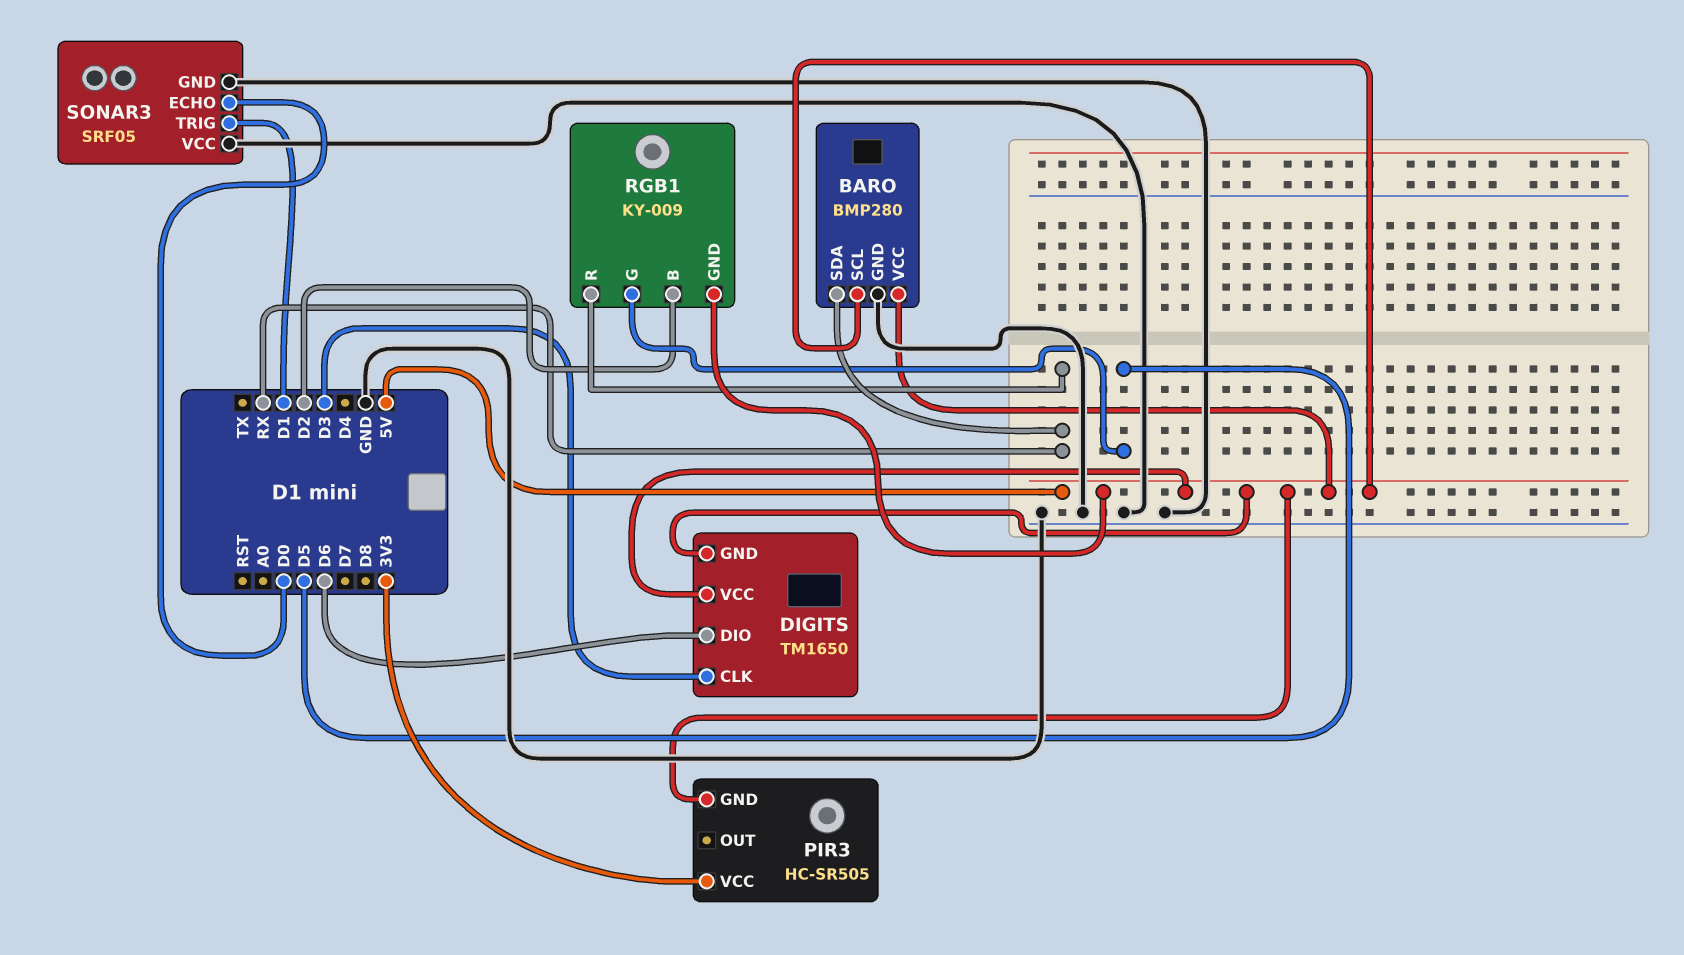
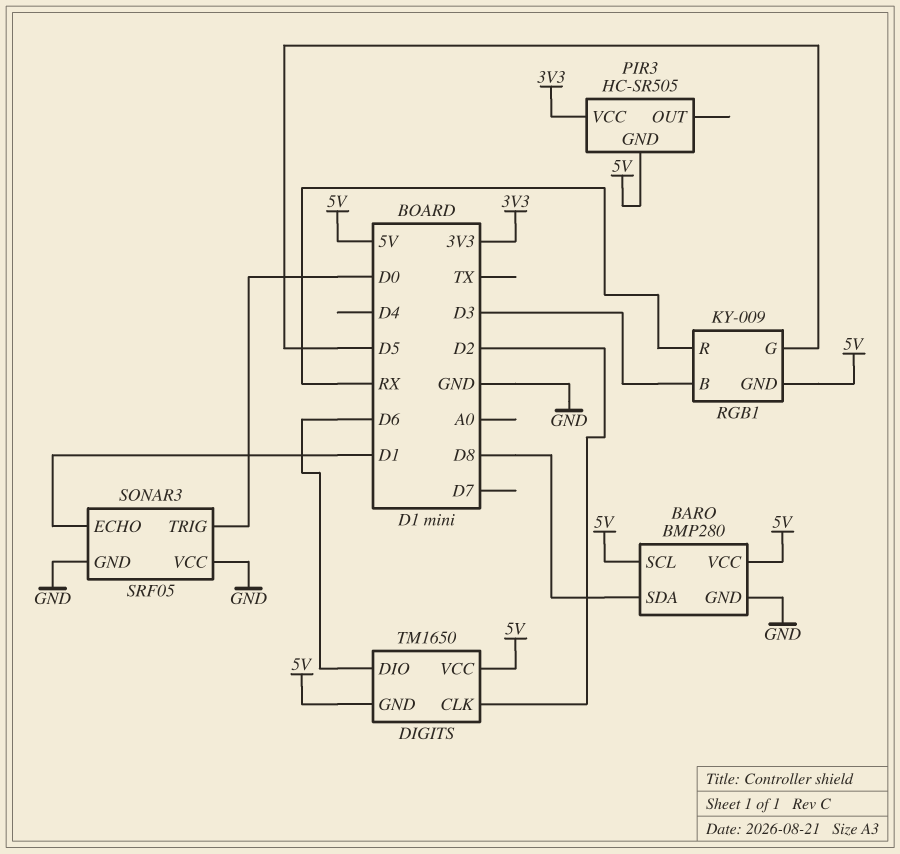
BARO pin SDA: RX -> D8
DIGITS pin CLK: D3 -> D2
RGB1 pin B: D2 -> D3
SONAR3 pin ECHO: D0 -> D1
SONAR3 pin TRIG: D1 -> D0

